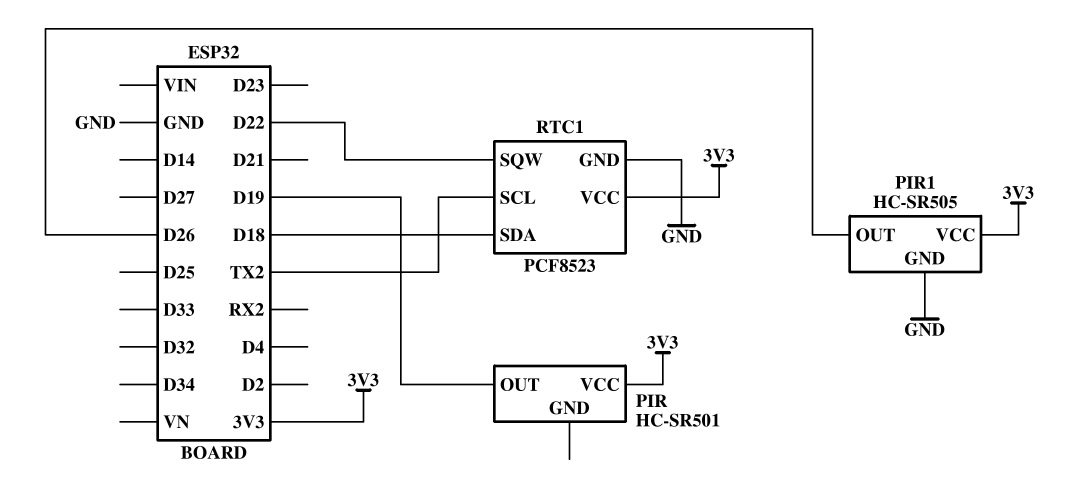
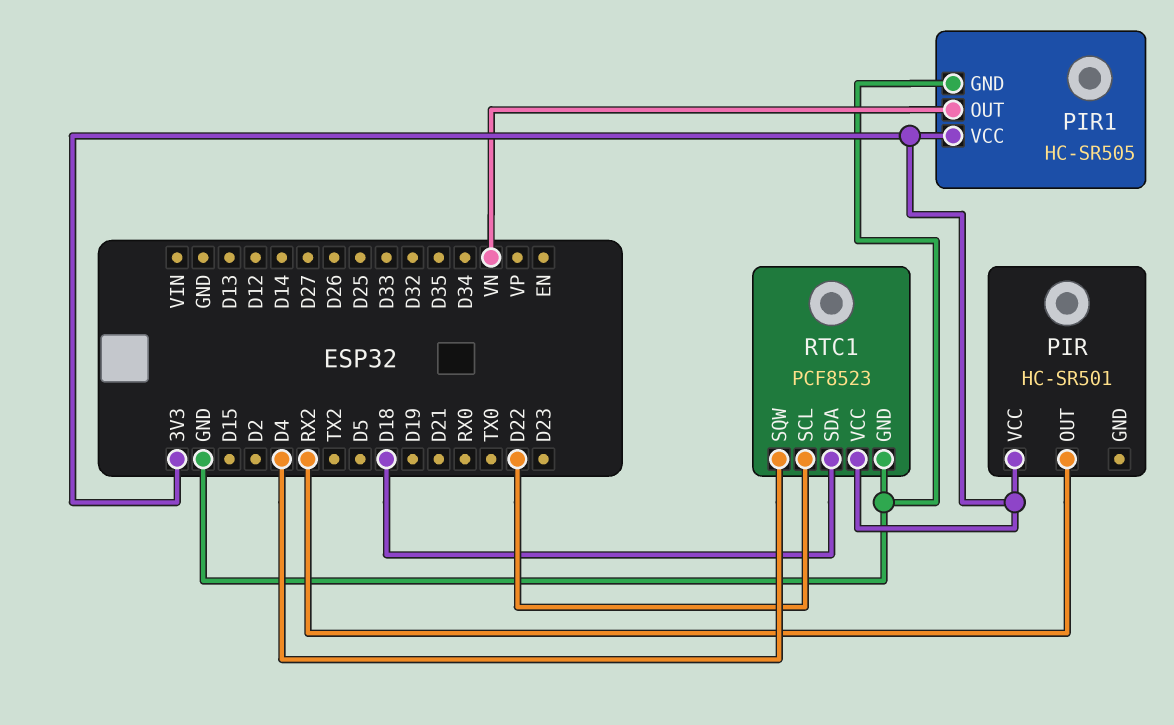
PIR pin OUT: D19 -> RX2
PIR1 pin OUT: D26 -> VN
RTC1 pin SCL: TX2 -> D22
RTC1 pin SQW: D22 -> D4

